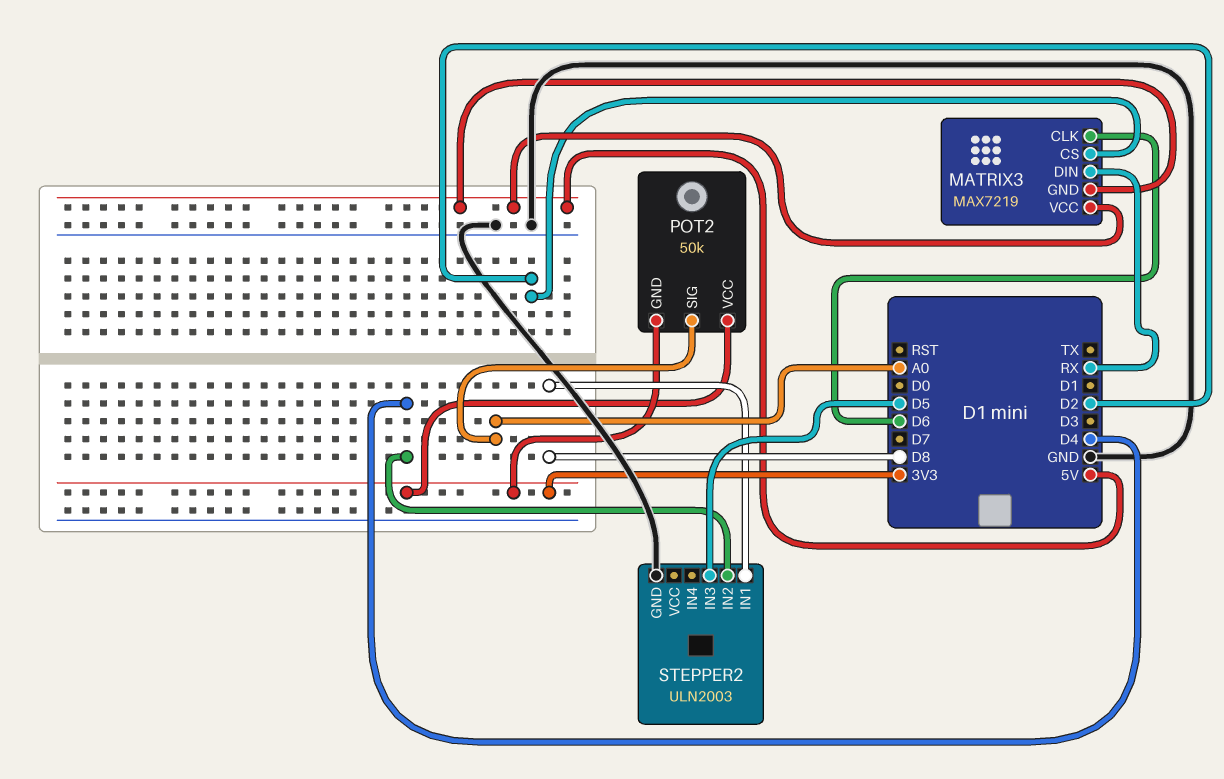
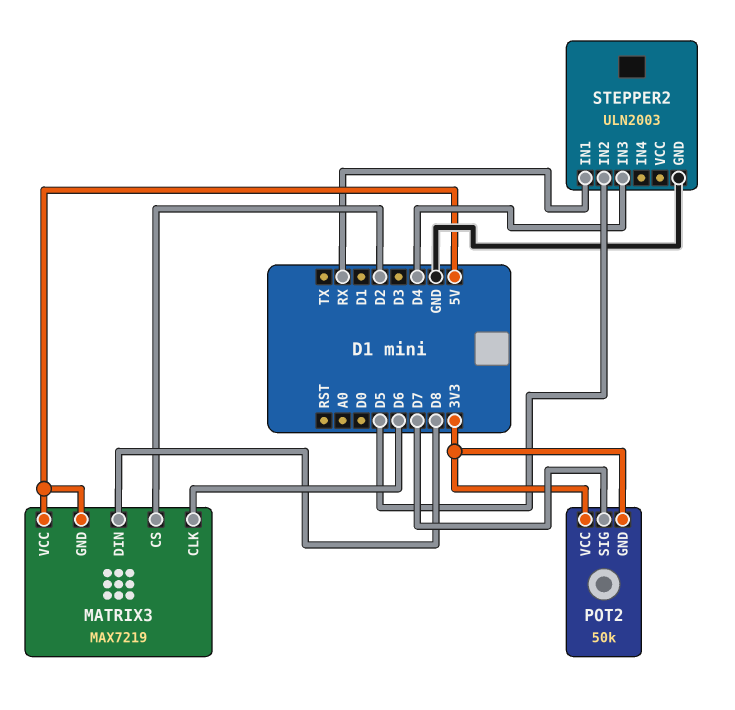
MATRIX3 pin DIN: RX -> D8
POT2 pin SIG: A0 -> D7
STEPPER2 pin IN1: D8 -> RX
STEPPER2 pin IN2: D4 -> D5
STEPPER2 pin IN3: D5 -> D4

